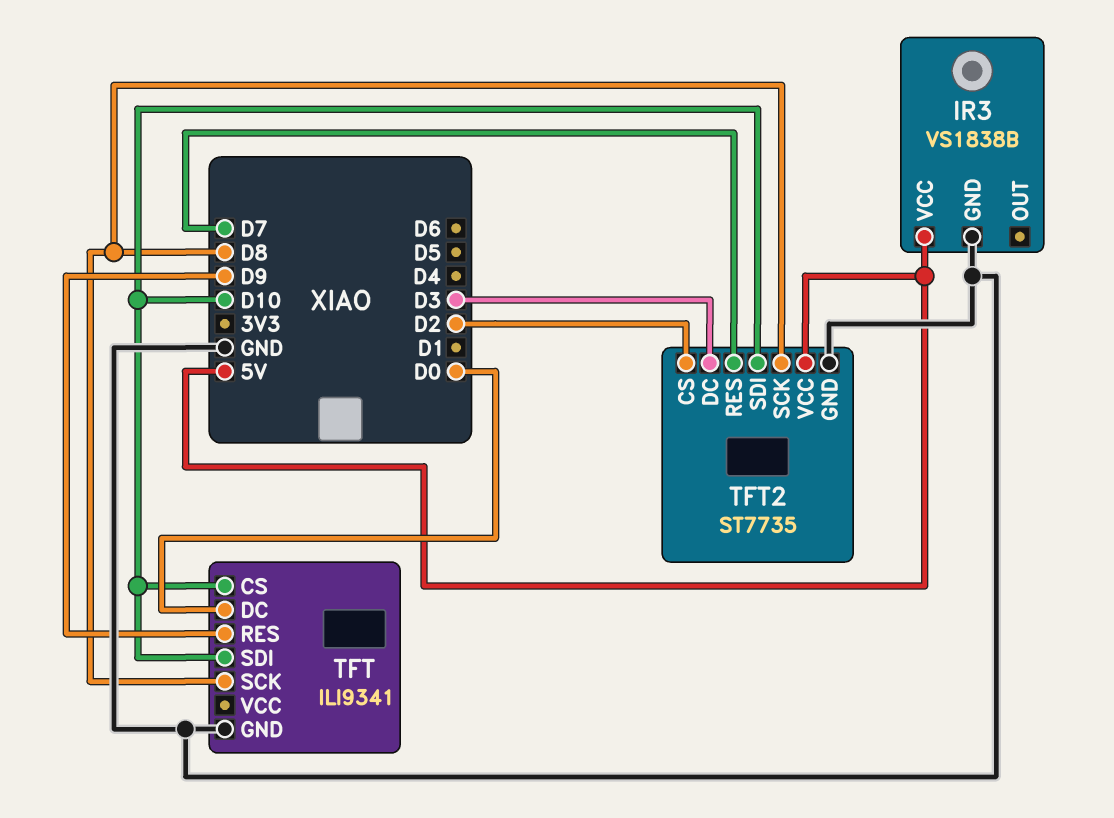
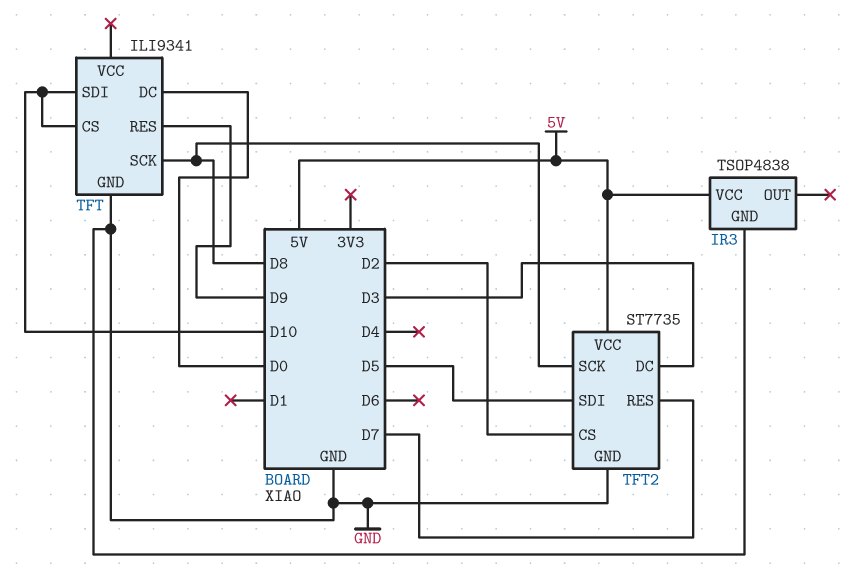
IR3: VS1838B -> TSOP4838
TFT2 pin SDI: D10 -> D5

